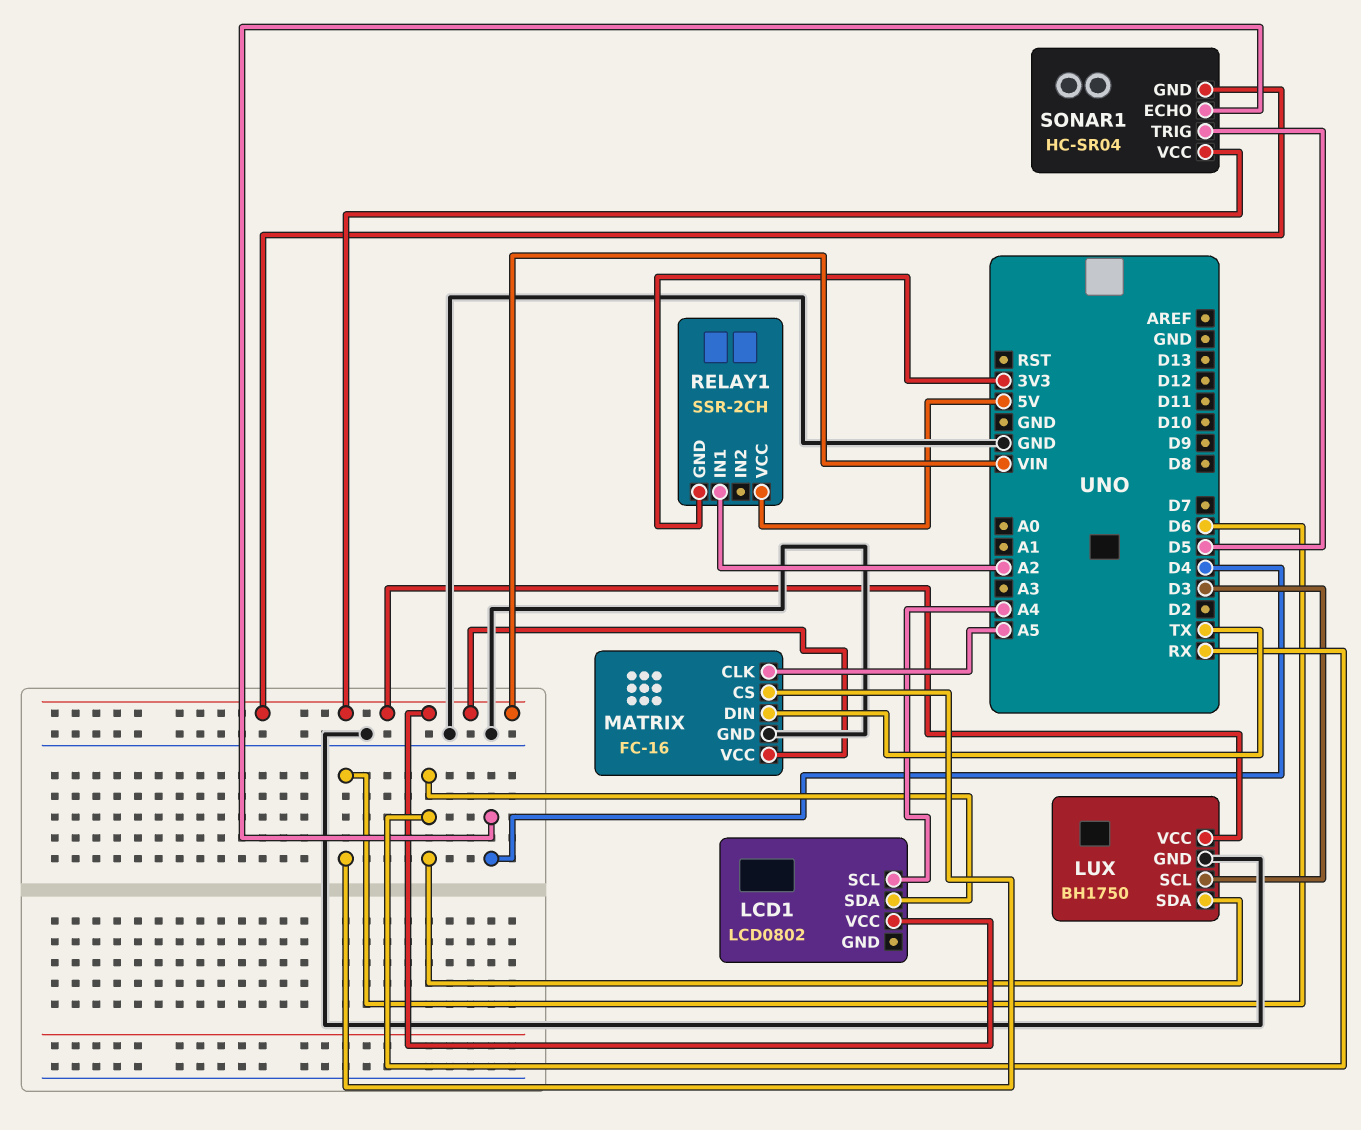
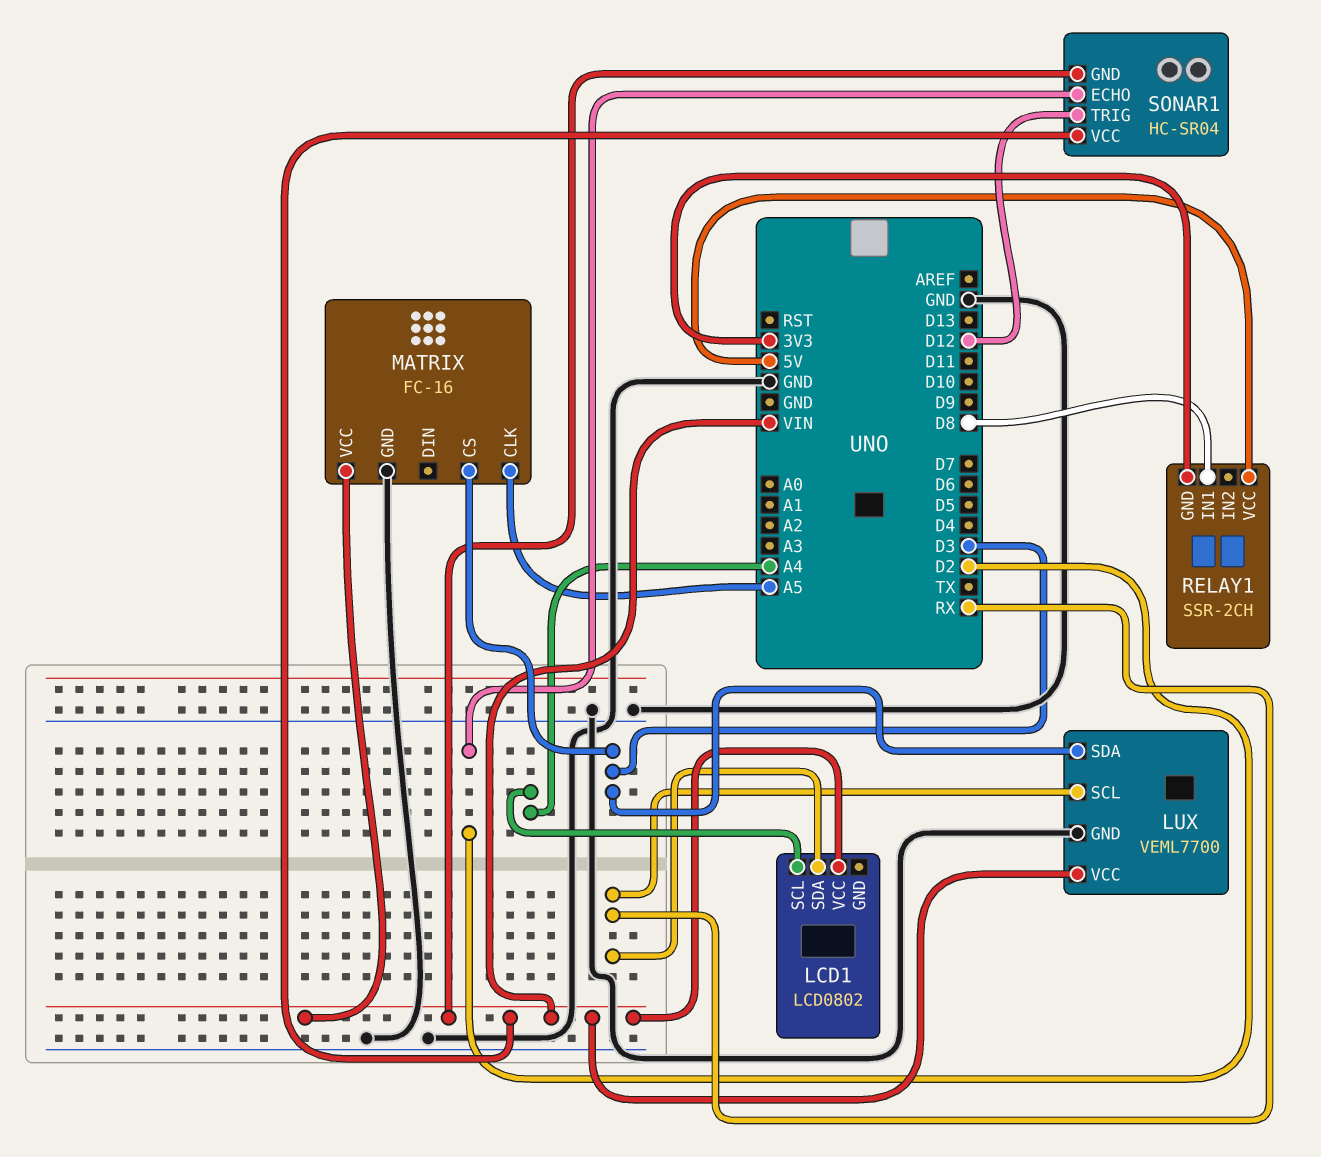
LUX: BH1750 -> VEML7700
LUX pin SCL: D3 -> RX
LUX pin SDA: RX -> D3
MATRIX pin CS: D6 -> D3
MATRIX pin DIN: TX -> none
RELAY1 pin IN1: A2 -> D8
SONAR1 pin ECHO: D4 -> D2
SONAR1 pin TRIG: D5 -> D12

